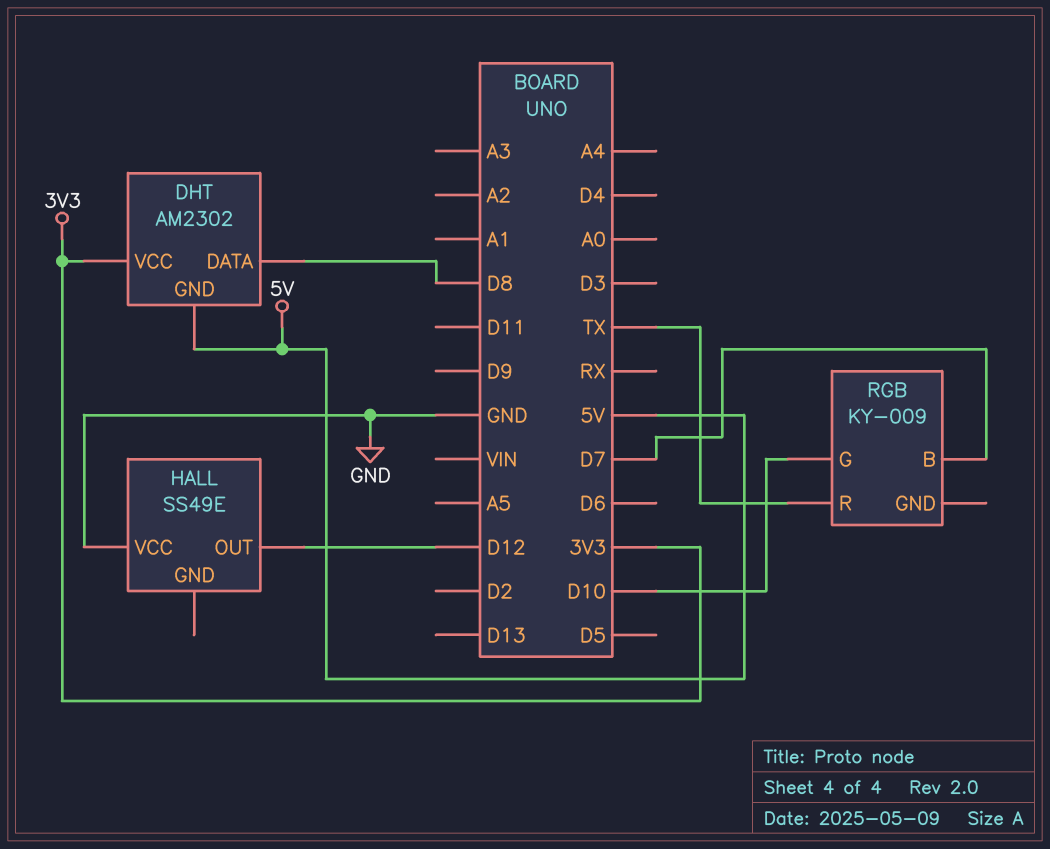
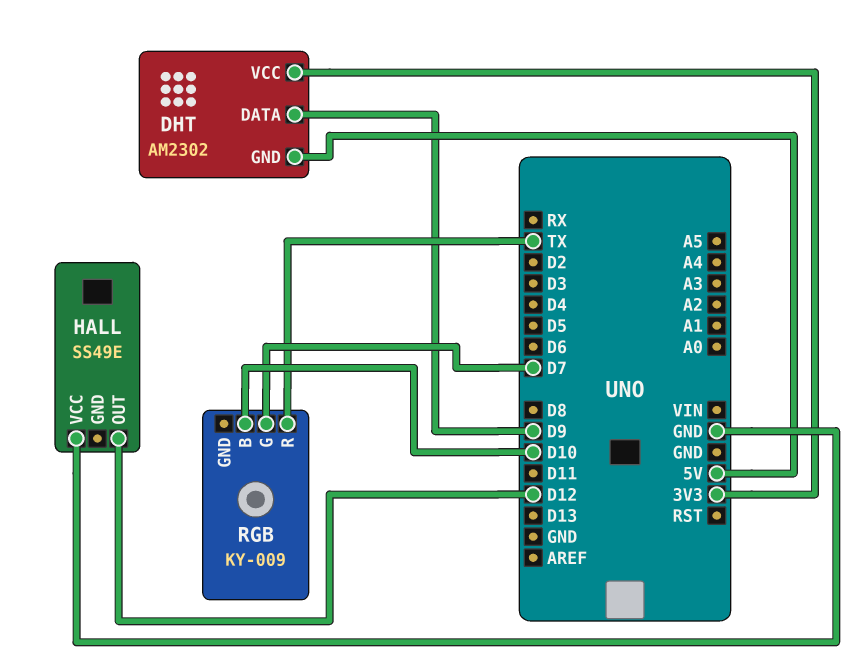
DHT pin DATA: D8 -> D9
RGB pin B: D7 -> D10
RGB pin G: D10 -> D7

